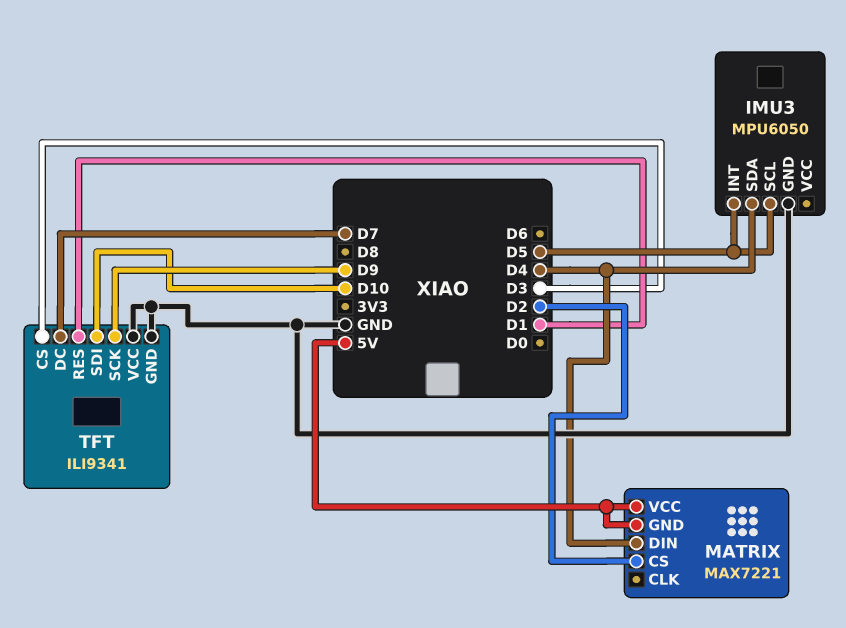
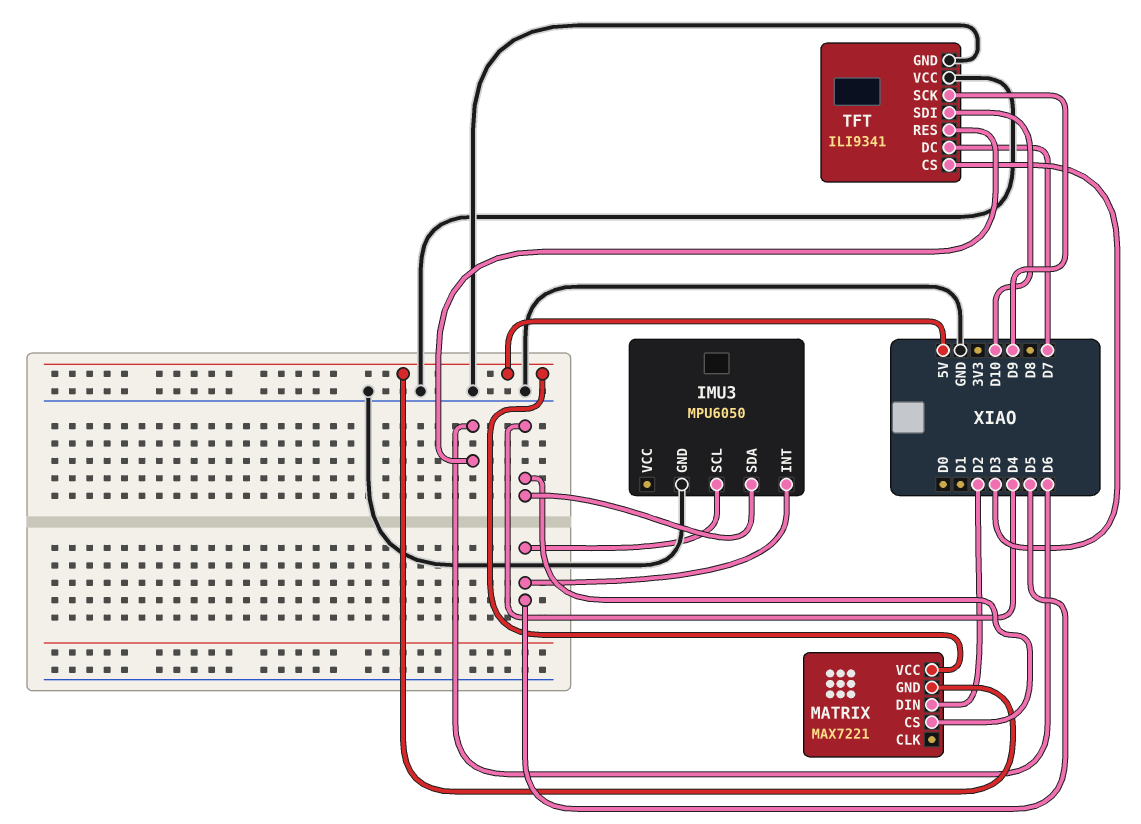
MATRIX pin CS: D2 -> D4
MATRIX pin DIN: D4 -> D2
TFT pin RES: D1 -> D6

